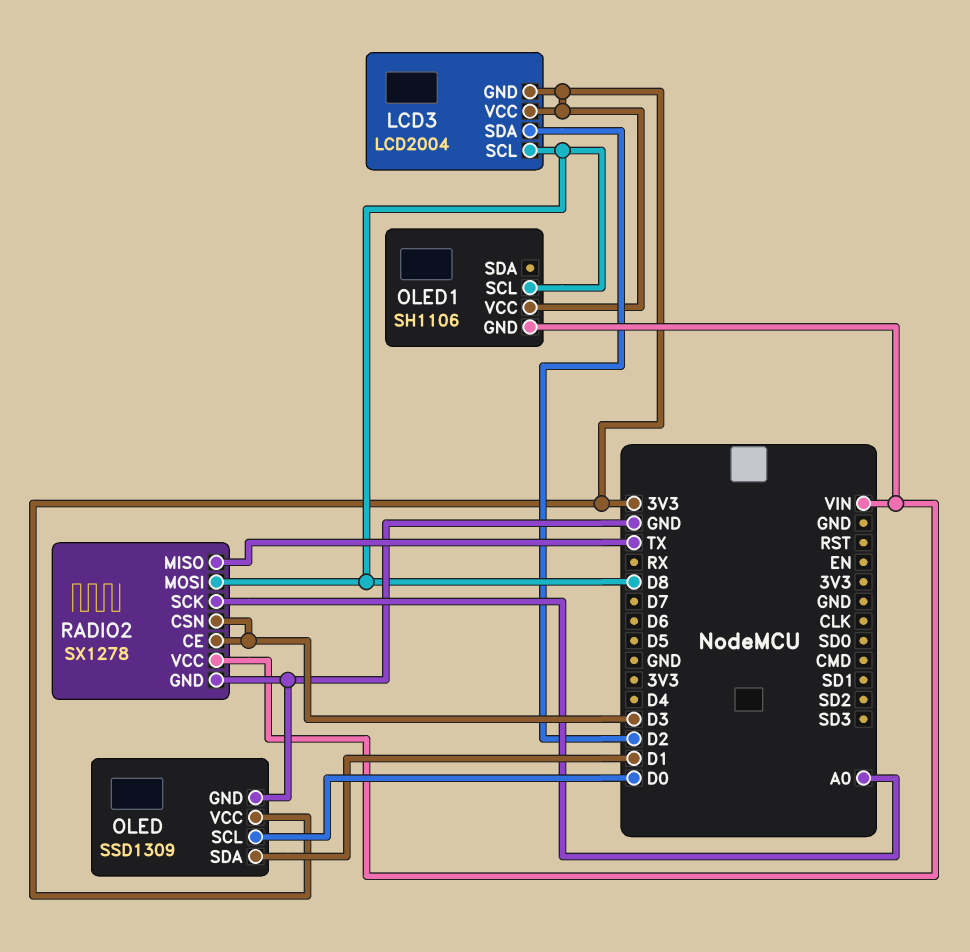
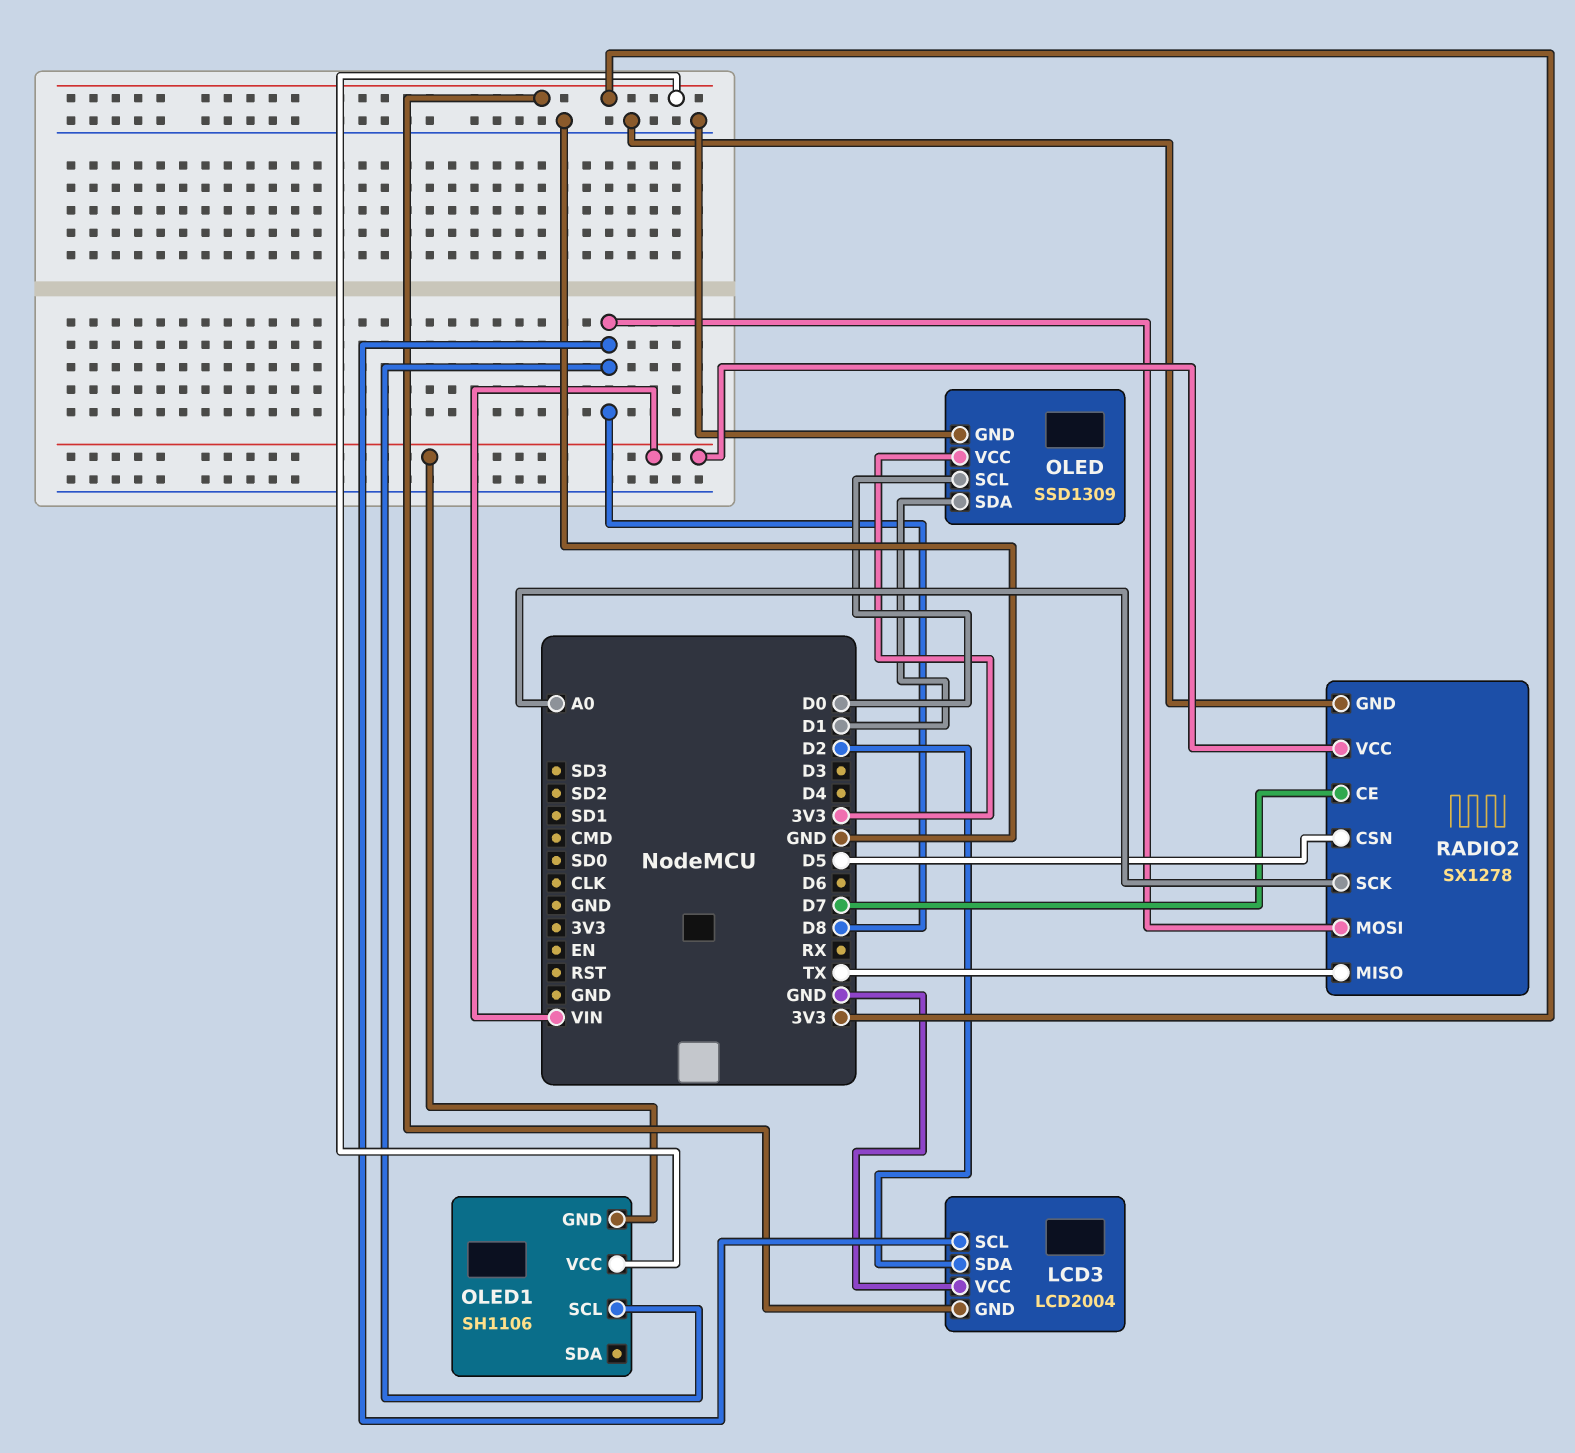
LCD3 pin VCC: 3V3 -> GND
RADIO2 pin CE: D3 -> D7
RADIO2 pin CSN: D3 -> D5

